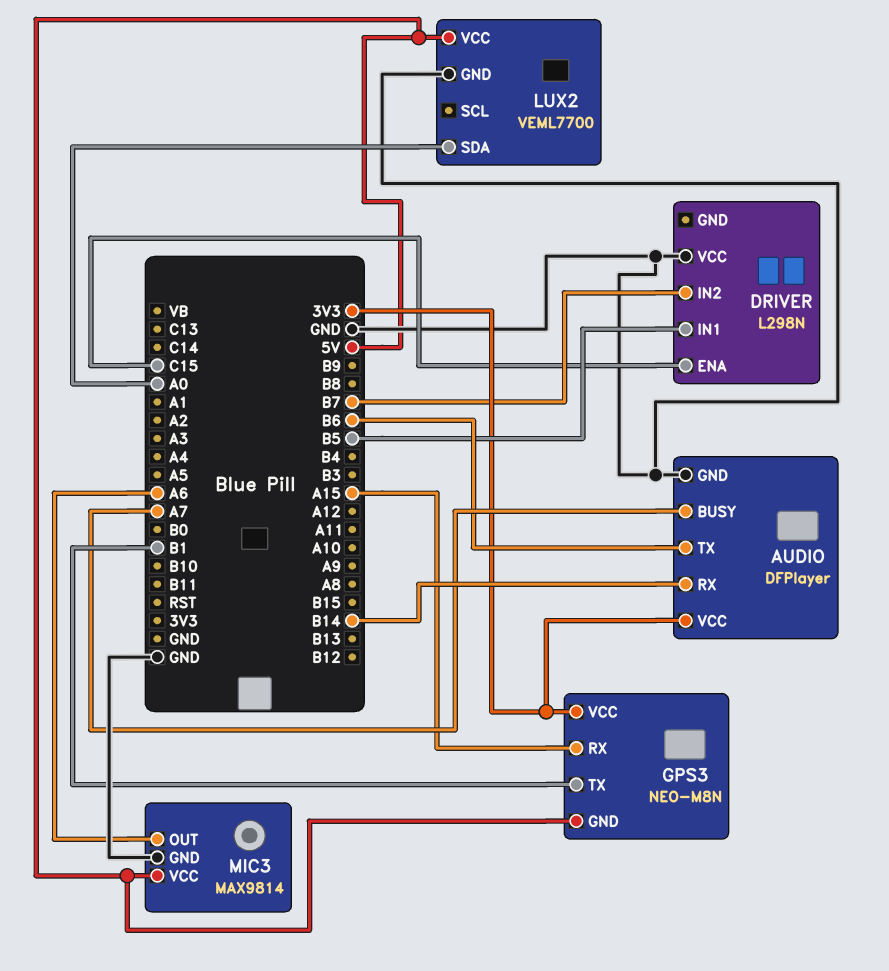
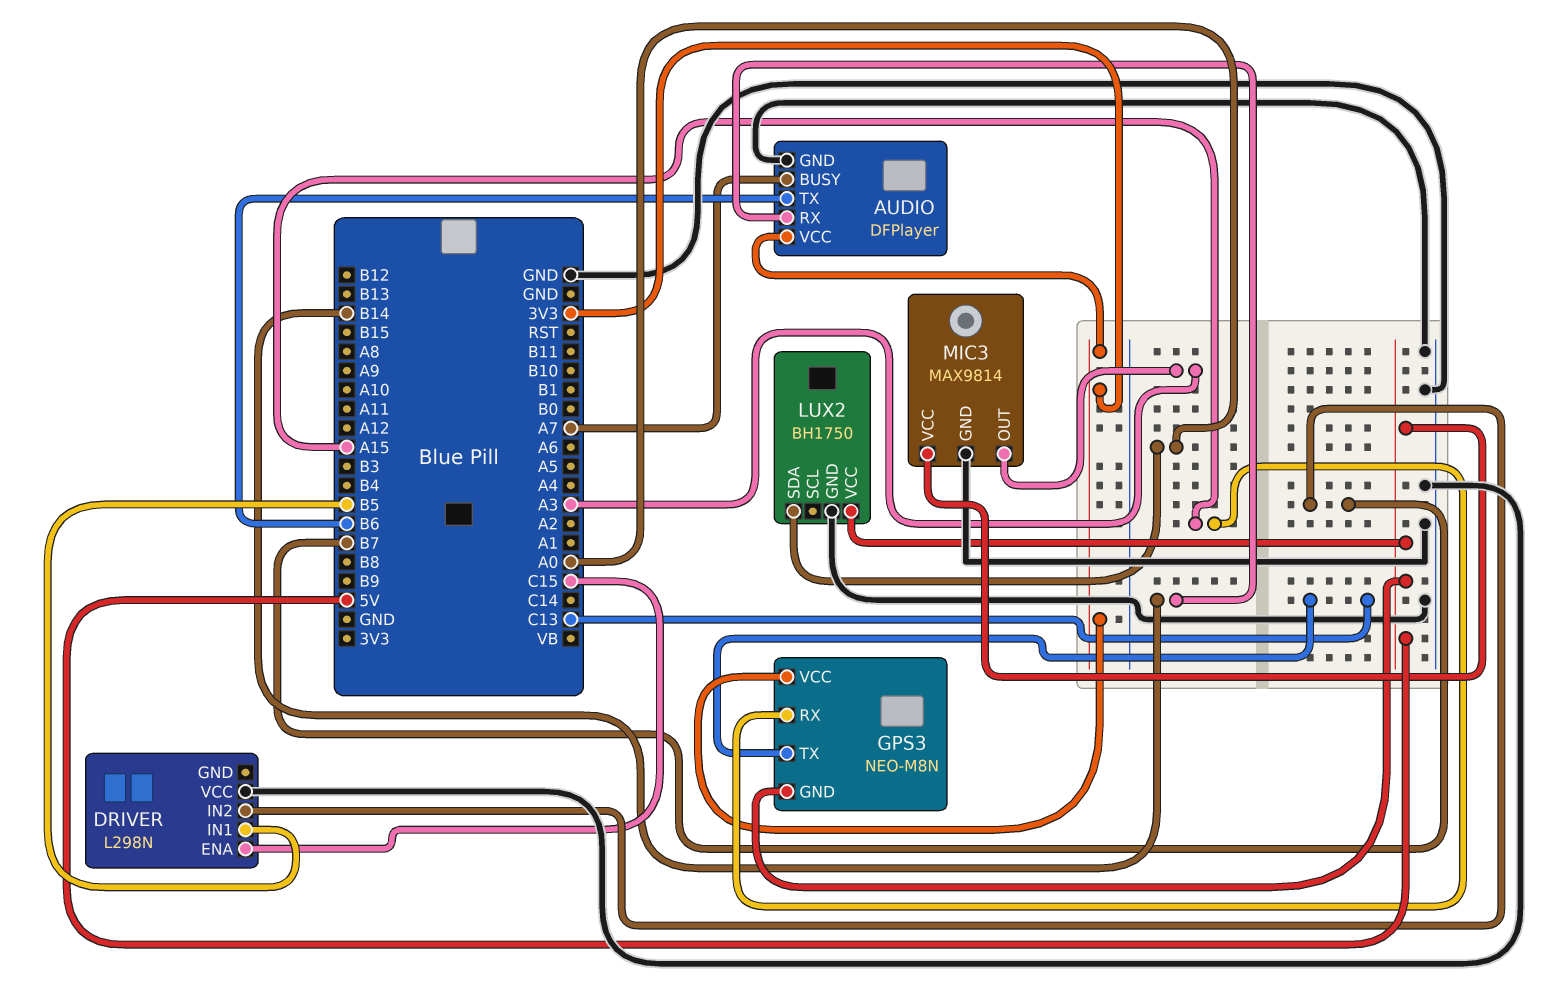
GPS3 pin TX: B1 -> C13
LUX2: VEML7700 -> BH1750
MIC3 pin OUT: A6 -> A3

